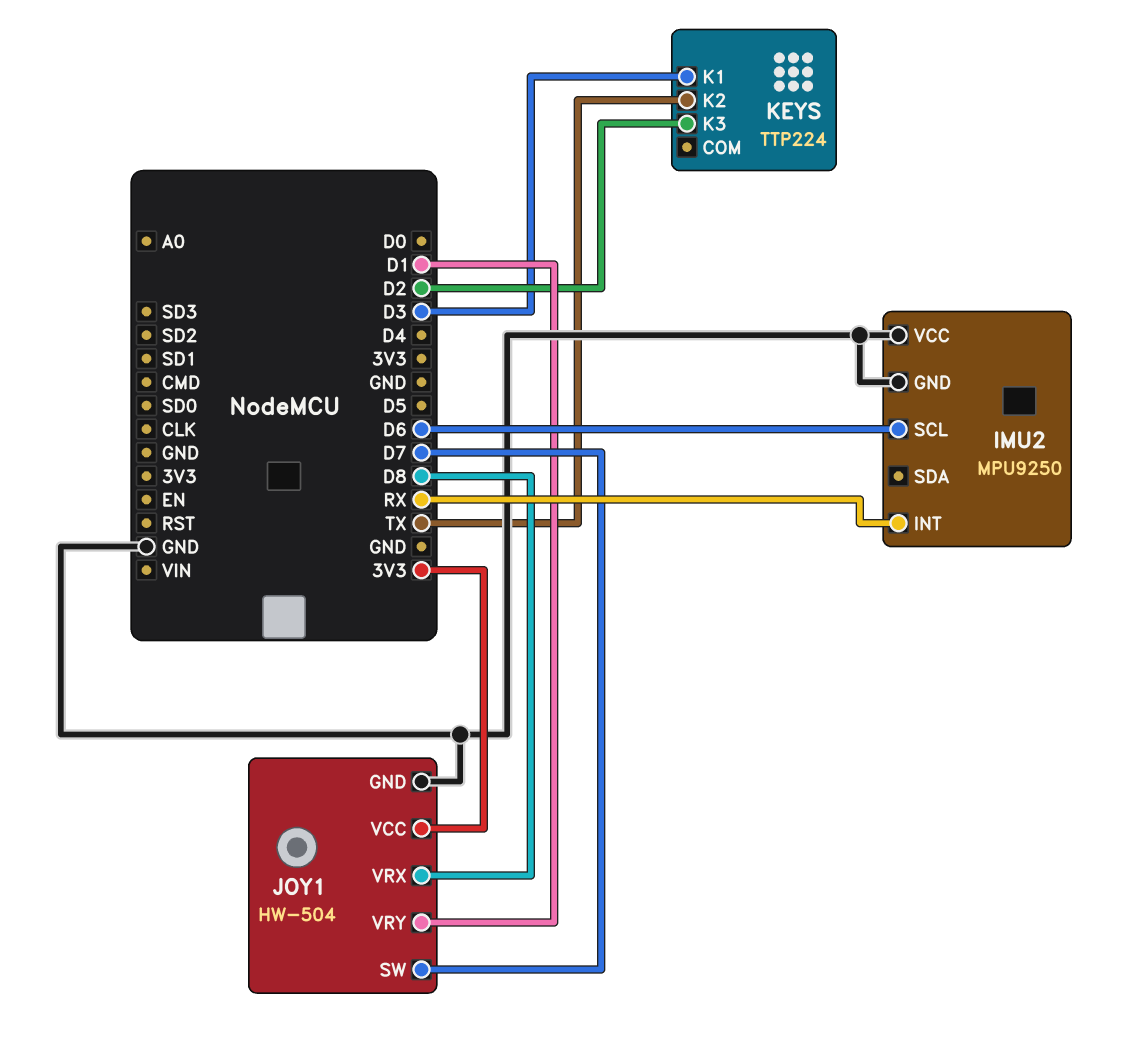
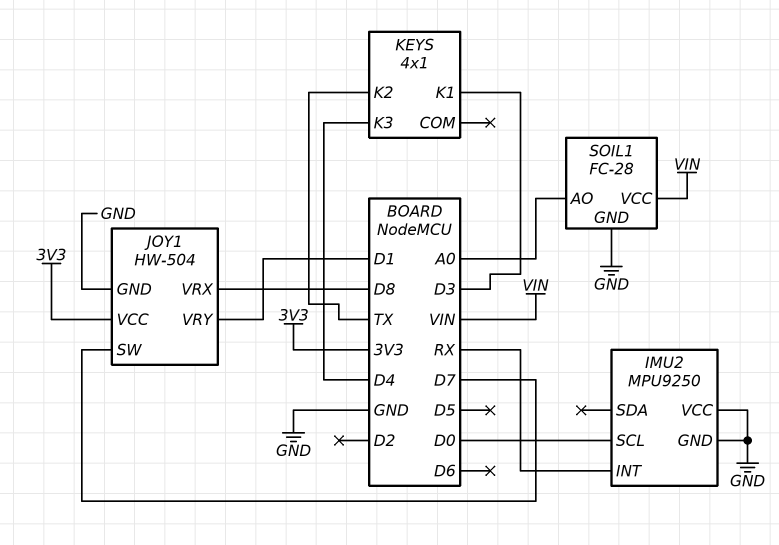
IMU2 pin SCL: D6 -> D0
KEYS: TTP224 -> 4x1
KEYS pin K3: D2 -> D4
SOIL1: none -> FC-28
SOIL1 pin AO: none -> A0
SOIL1 pin GND: none -> GND
SOIL1 pin VCC: none -> VIN

